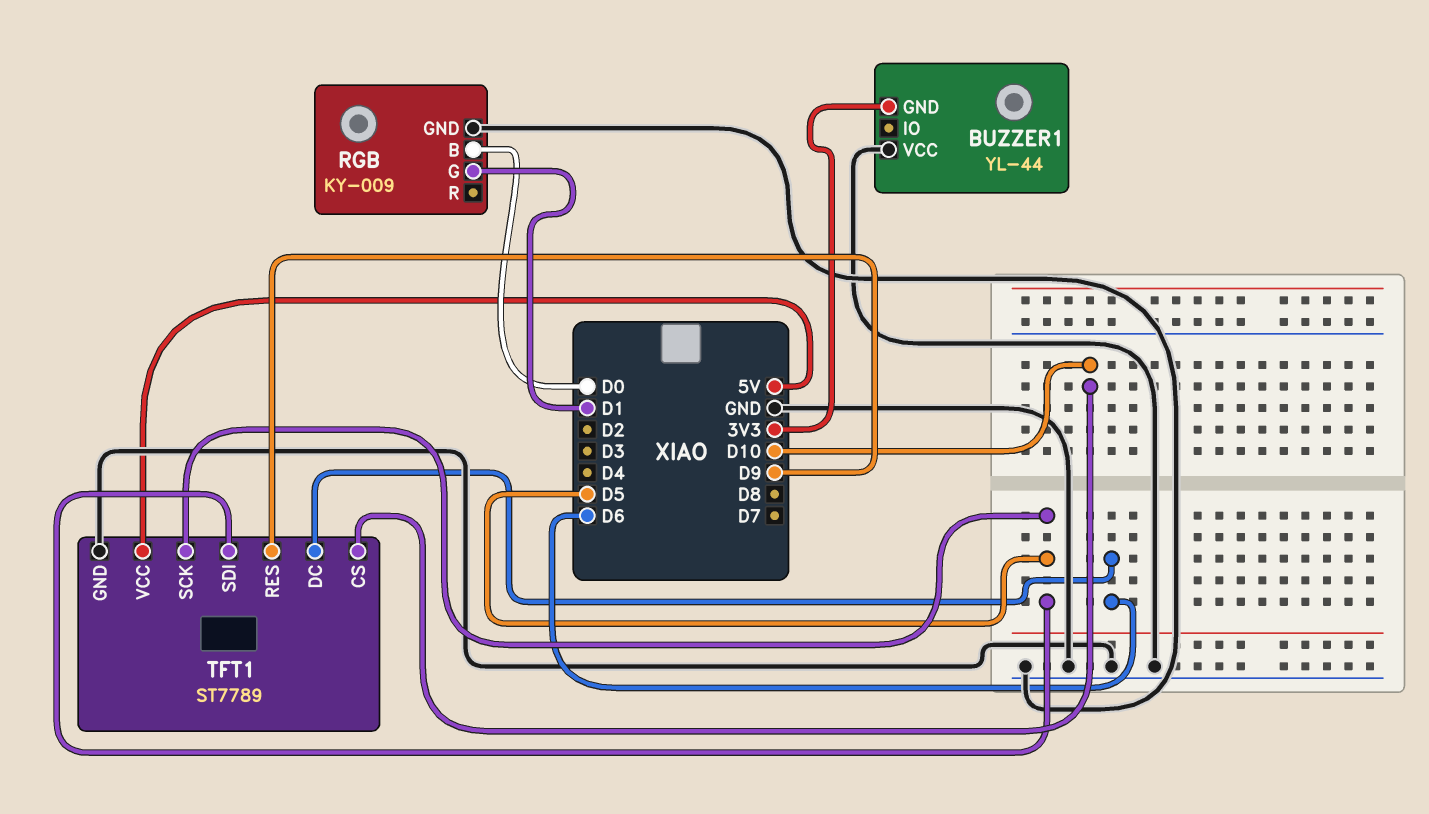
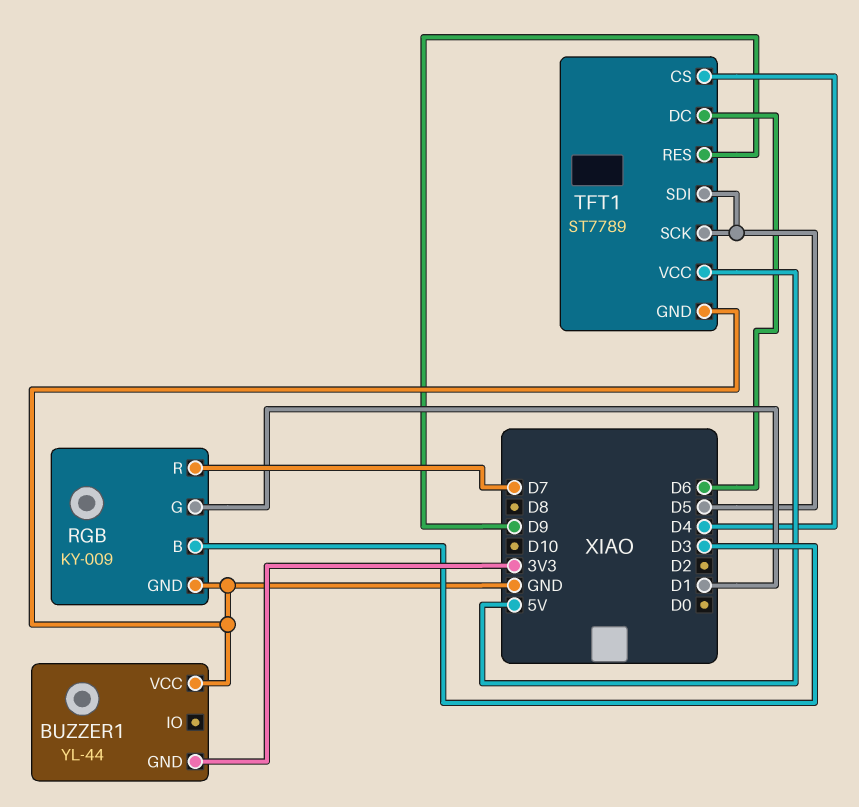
RGB pin B: D0 -> D3
RGB pin R: none -> D7
TFT1 pin CS: D10 -> D4

